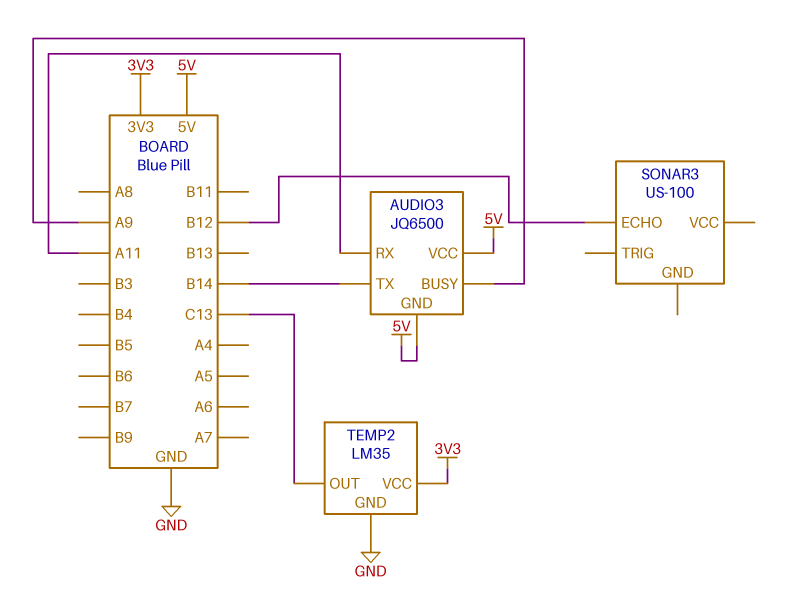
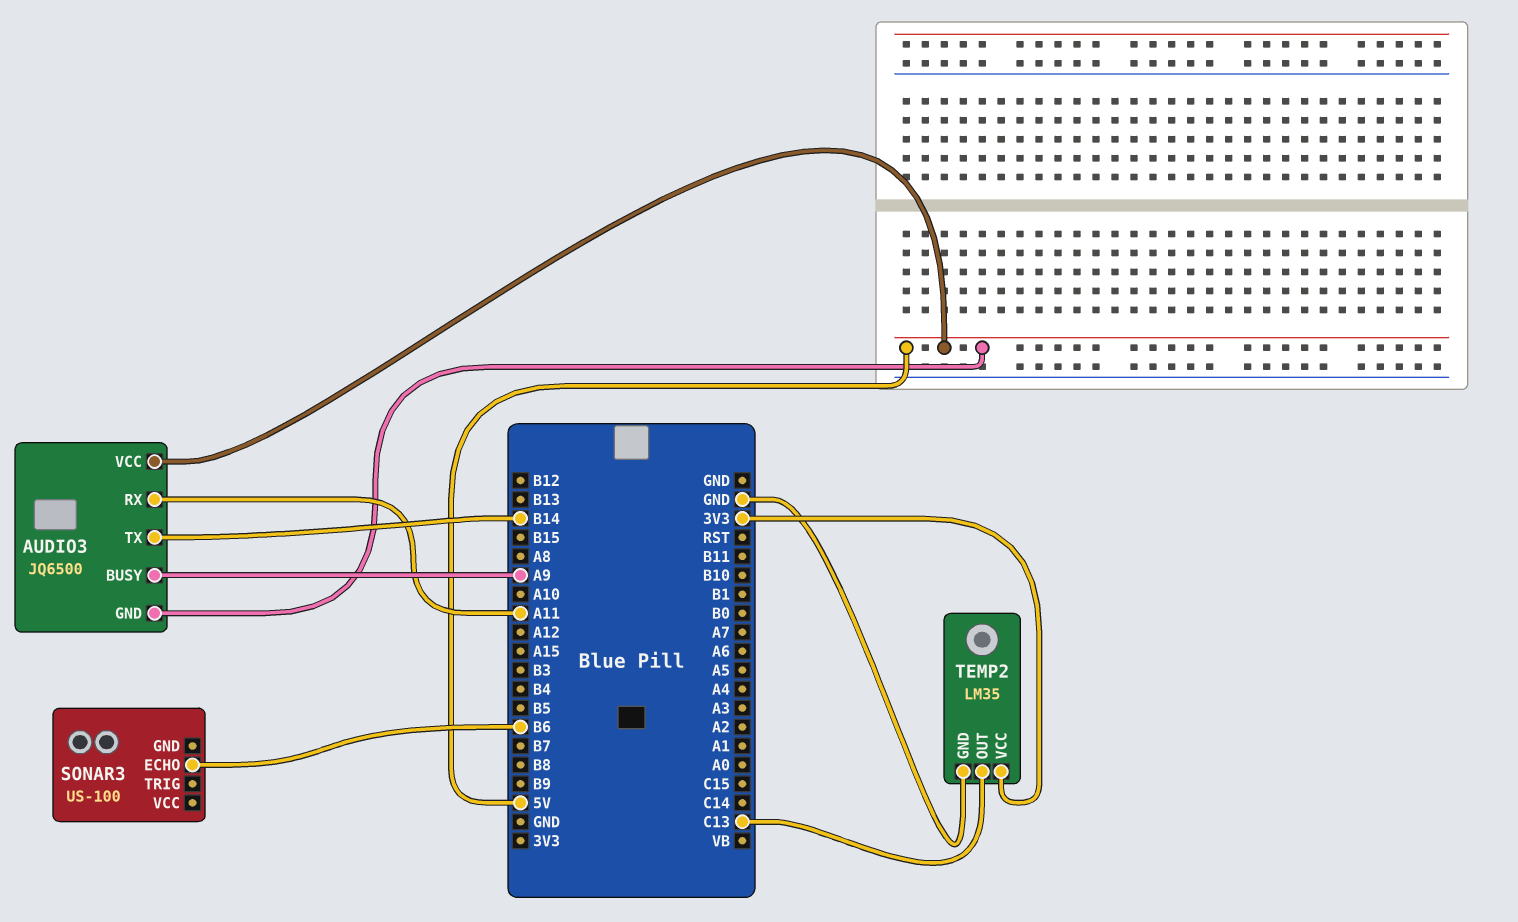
SONAR3 pin ECHO: B12 -> B6

